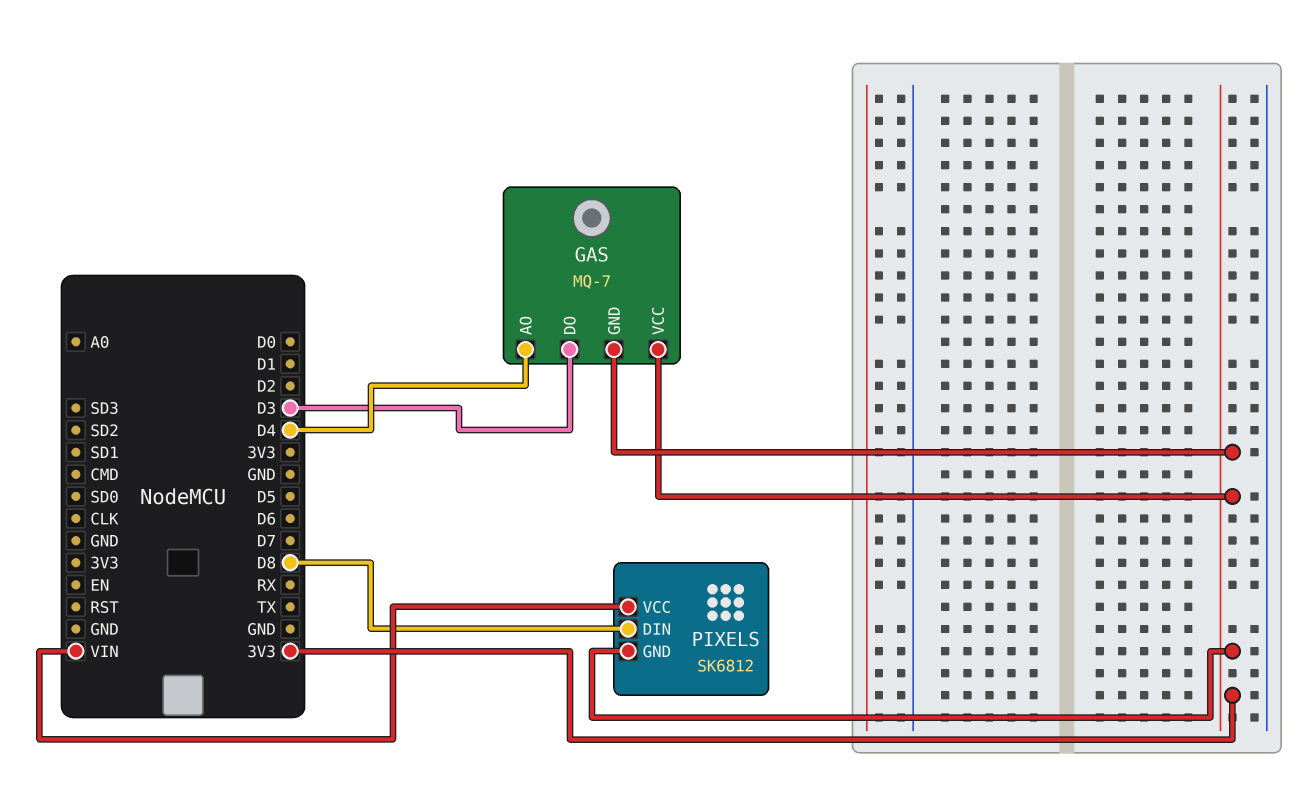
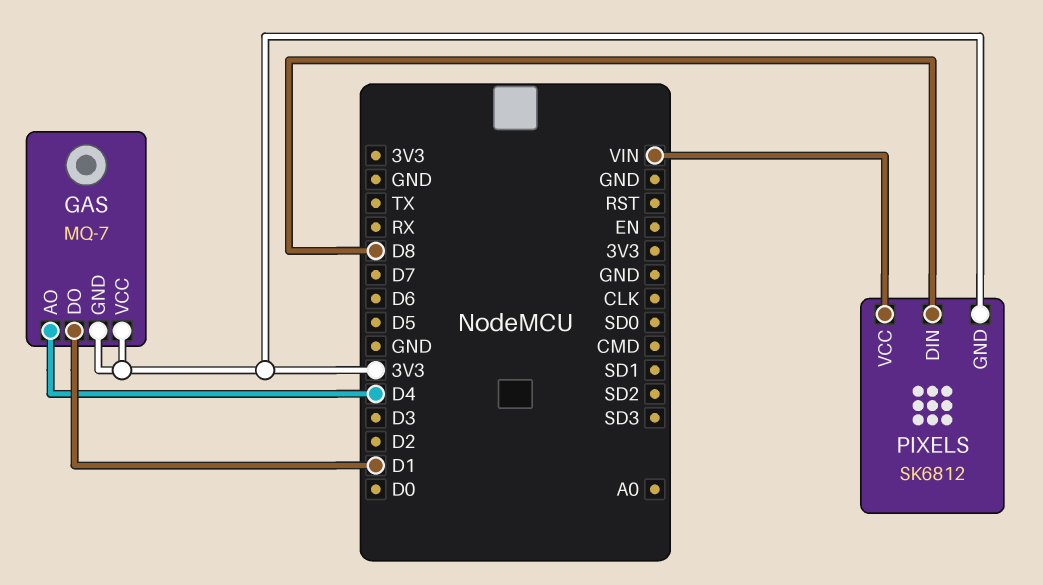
GAS pin DO: D3 -> D1

